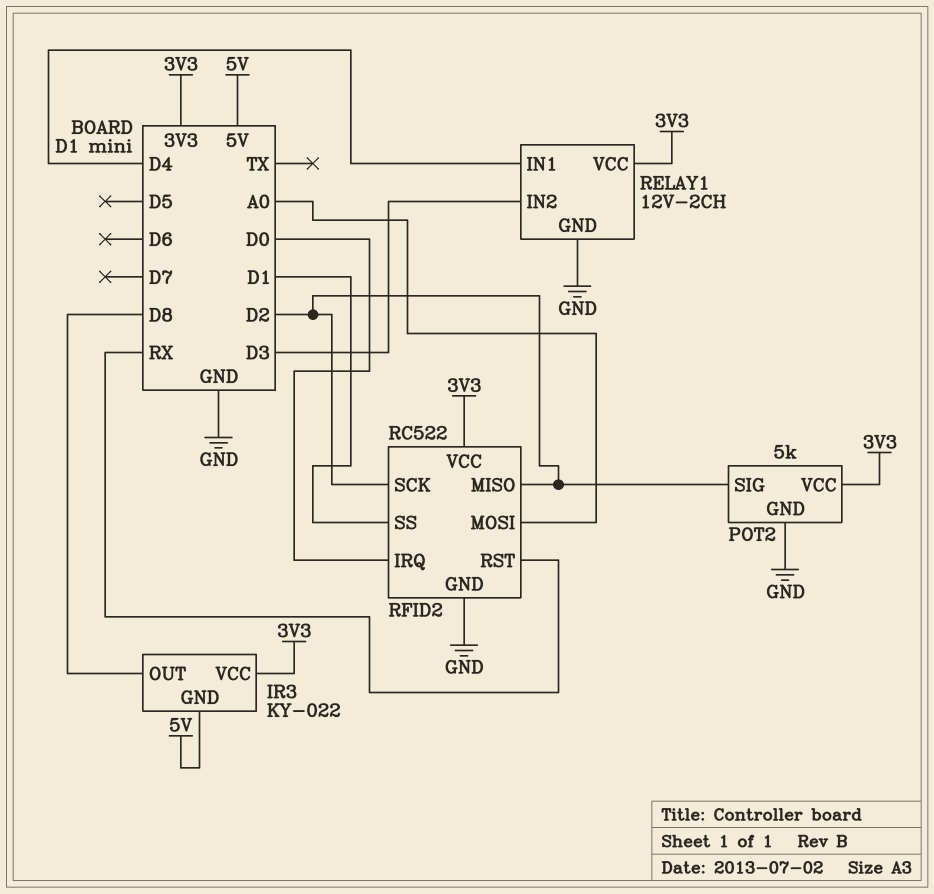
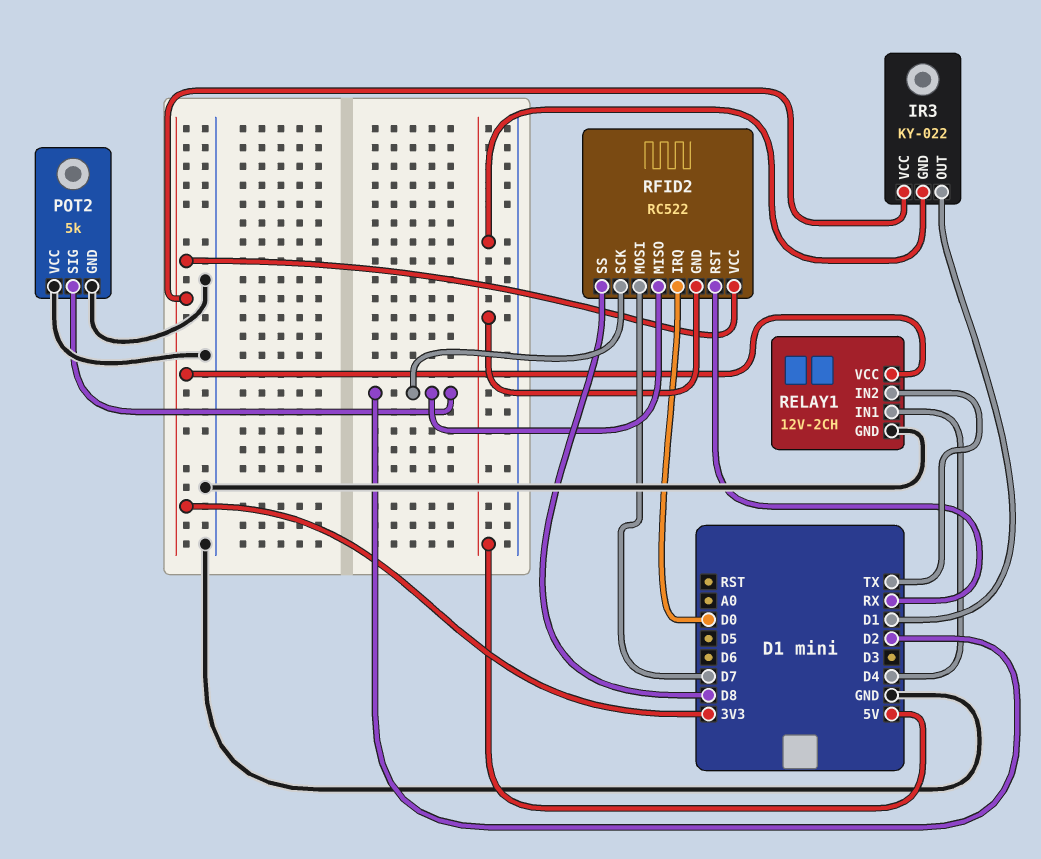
IR3 pin OUT: D8 -> D1
POT2 pin VCC: 3V3 -> GND
RELAY1 pin IN2: D3 -> TX
RFID2 pin GND: GND -> 5V
RFID2 pin MOSI: A0 -> D7
RFID2 pin SS: D1 -> D8

